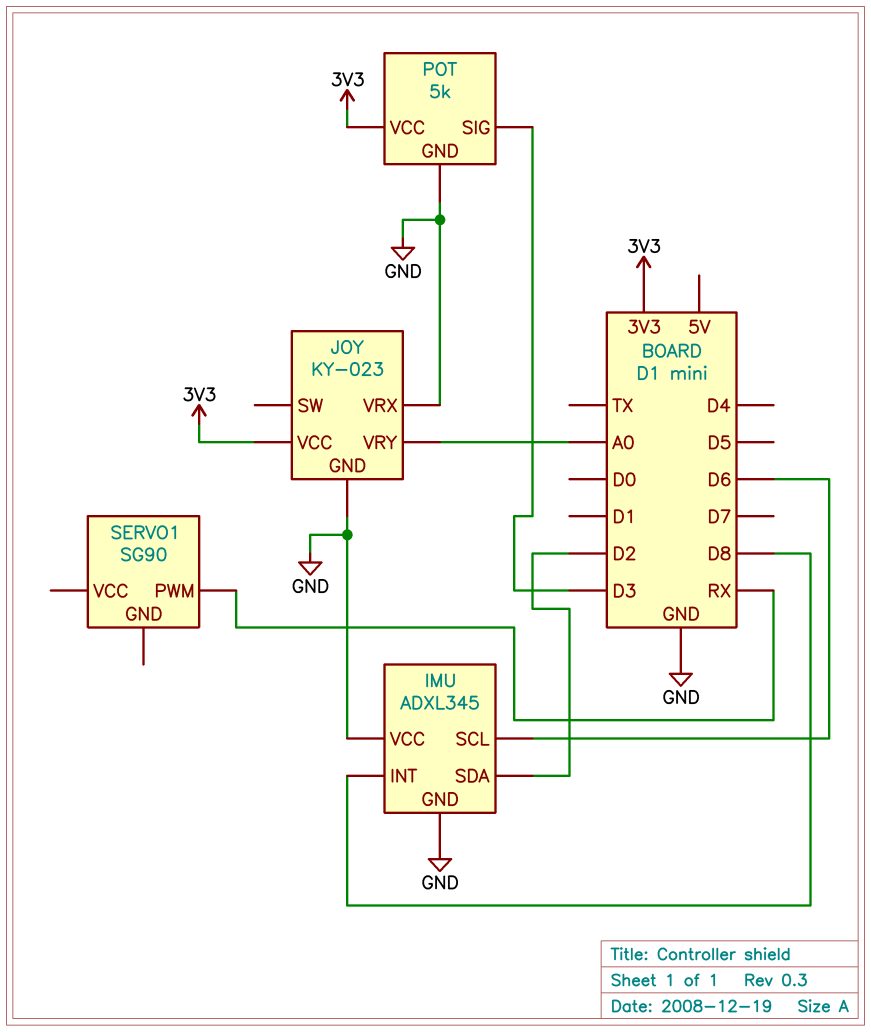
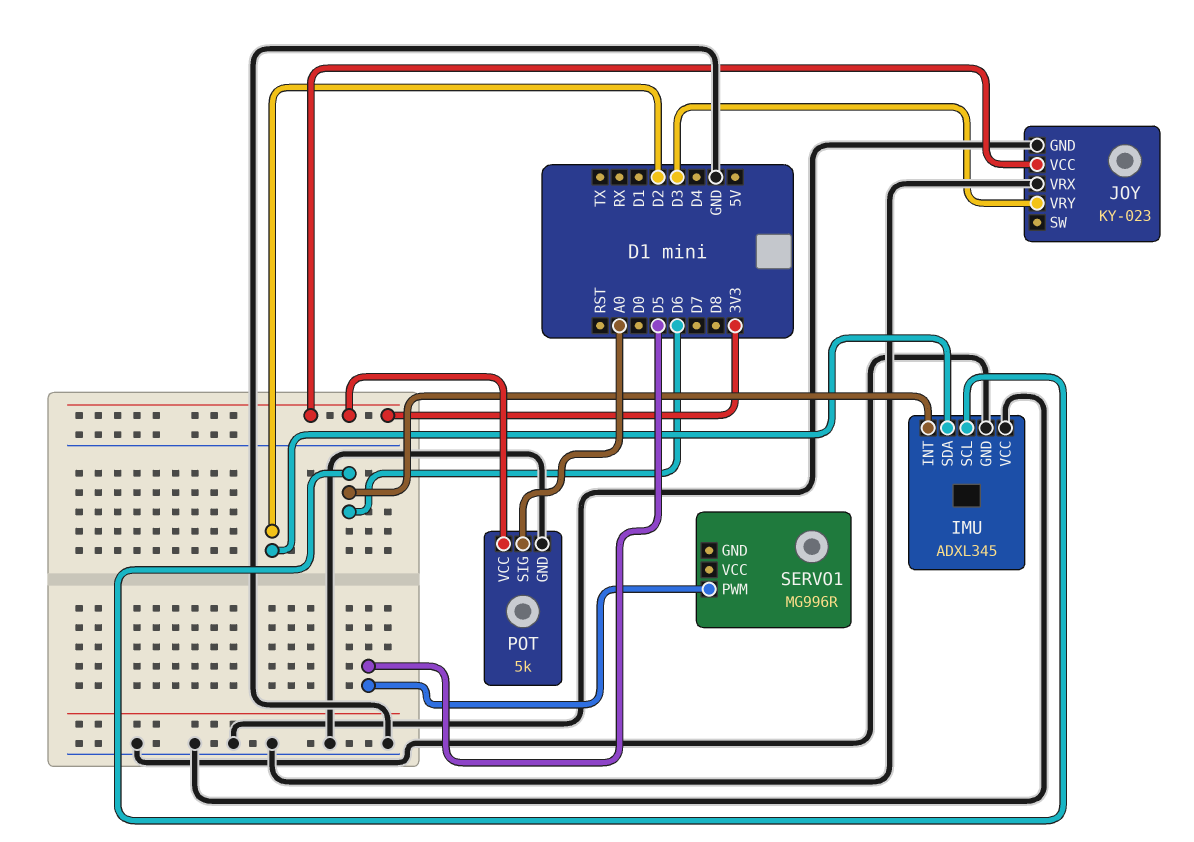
IMU pin INT: D8 -> D6
JOY pin VRY: A0 -> D3
POT pin SIG: D3 -> A0
SERVO1: SG90 -> MG996R
SERVO1 pin PWM: RX -> D5

